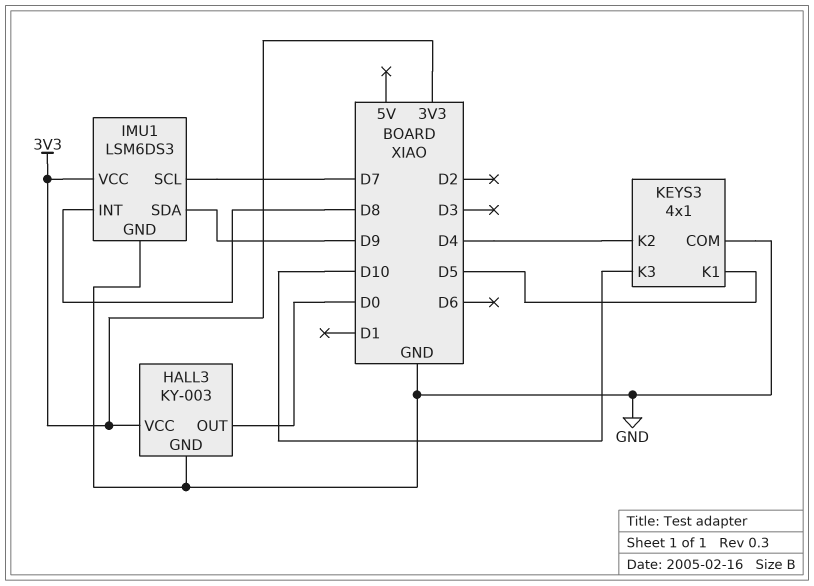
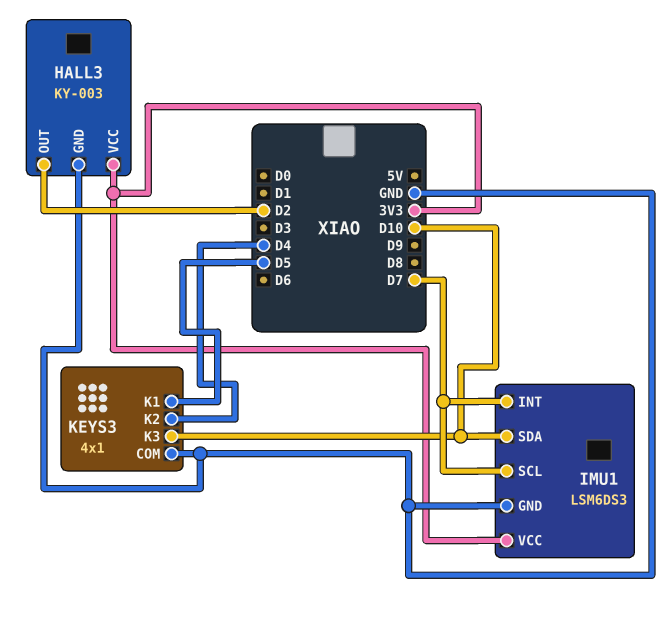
HALL3 pin OUT: D0 -> D2
IMU1 pin INT: D8 -> D7
IMU1 pin SDA: D9 -> D10

